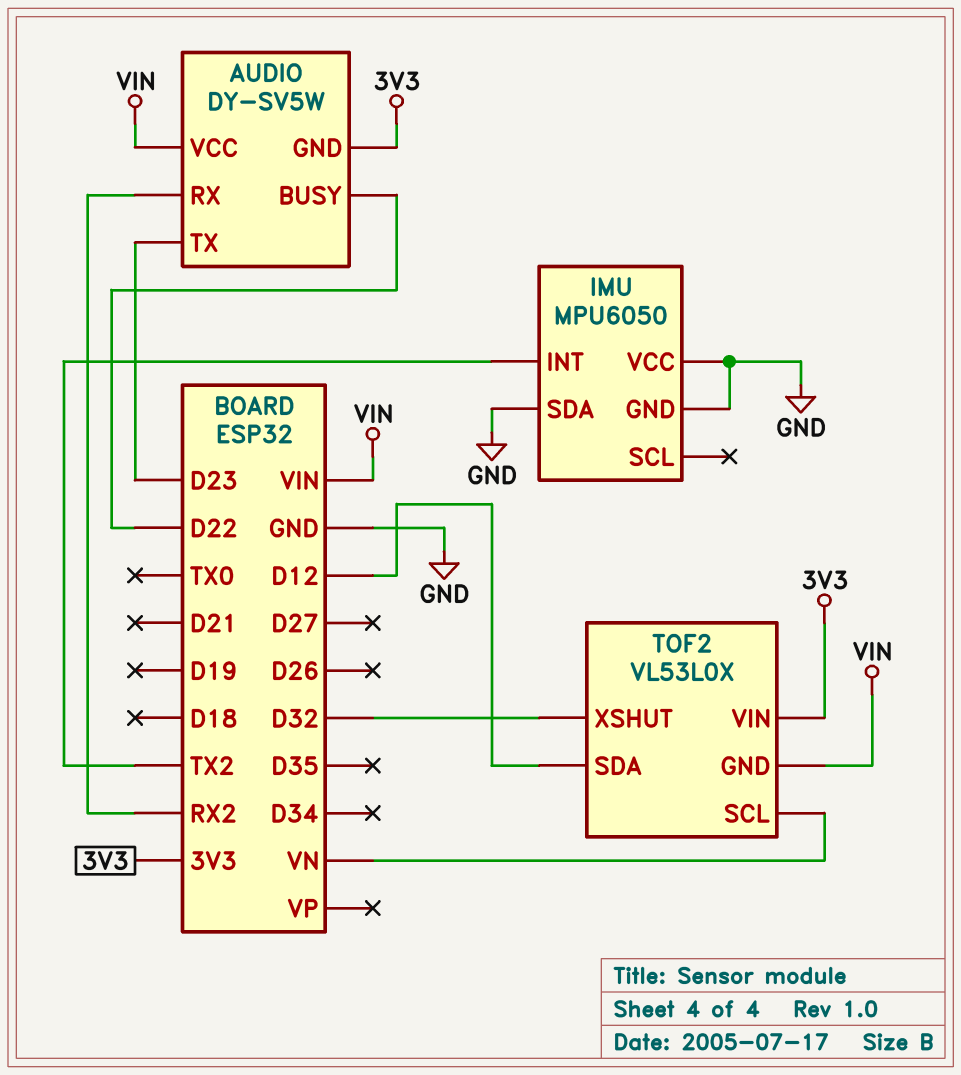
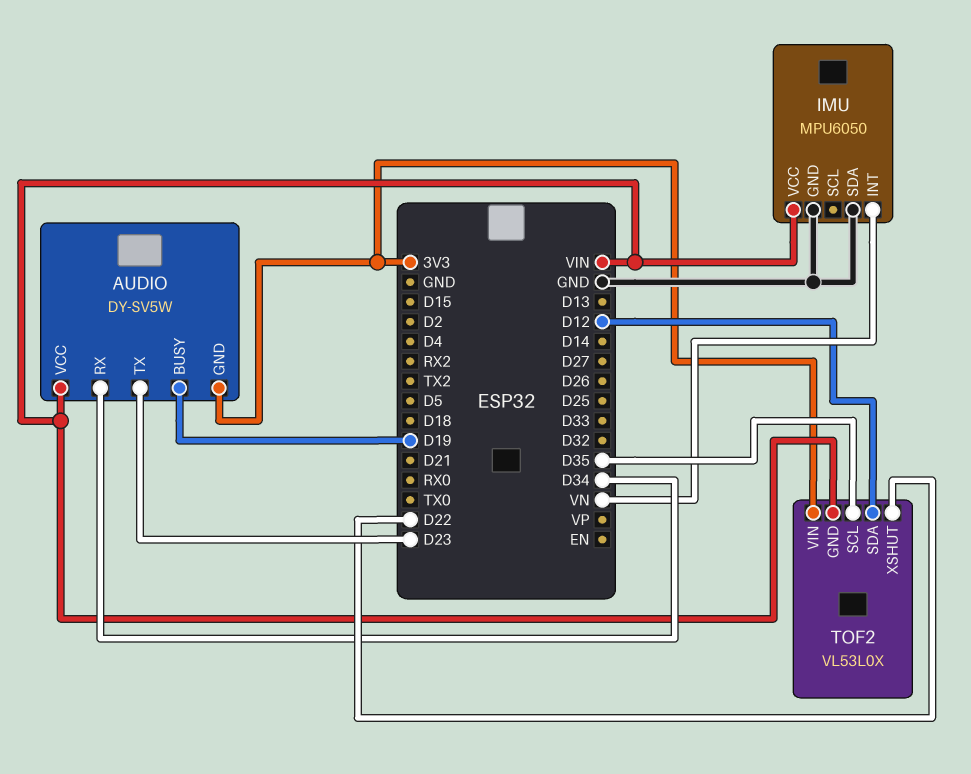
AUDIO pin BUSY: D22 -> D19
AUDIO pin RX: RX2 -> D34
IMU pin INT: TX2 -> VN
IMU pin VCC: GND -> VIN
TOF2 pin SCL: VN -> D35
TOF2 pin XSHUT: D32 -> D22

